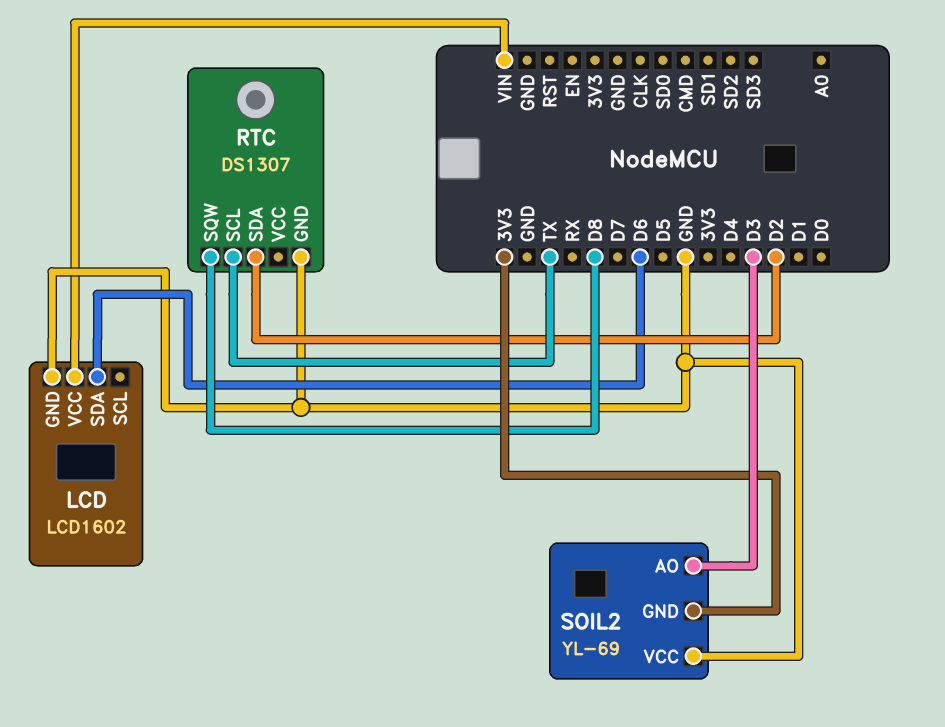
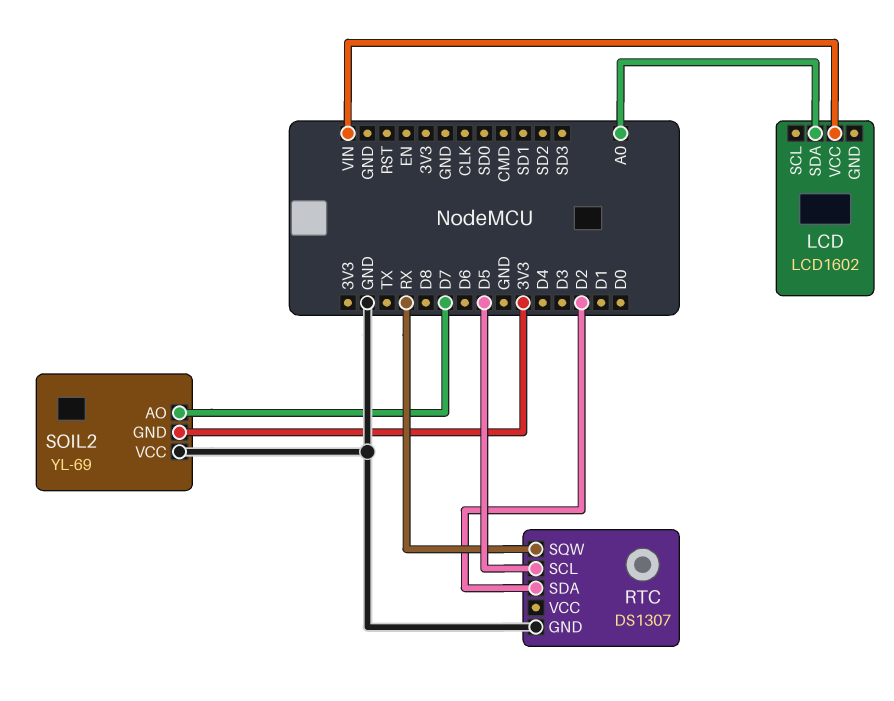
LCD pin GND: GND -> none
LCD pin SDA: D6 -> A0
RTC pin SCL: TX -> D5
RTC pin SQW: D8 -> RX
SOIL2 pin AO: D3 -> D7

